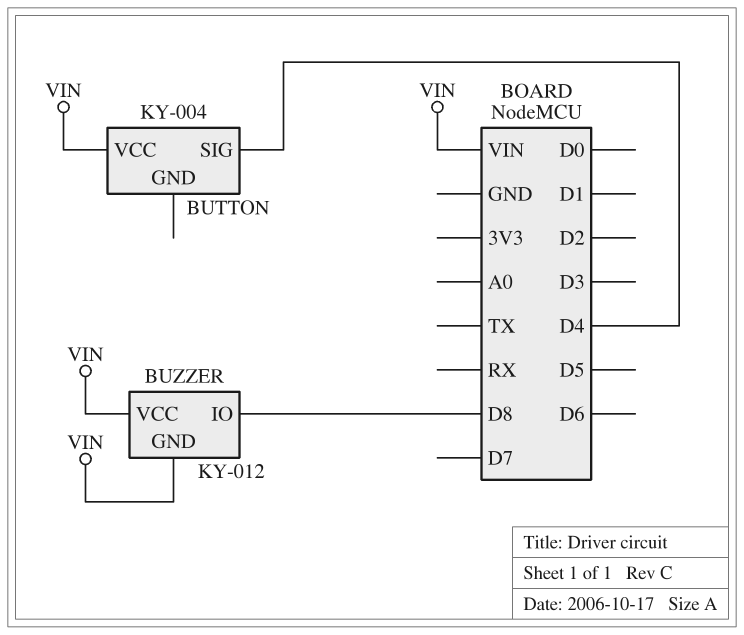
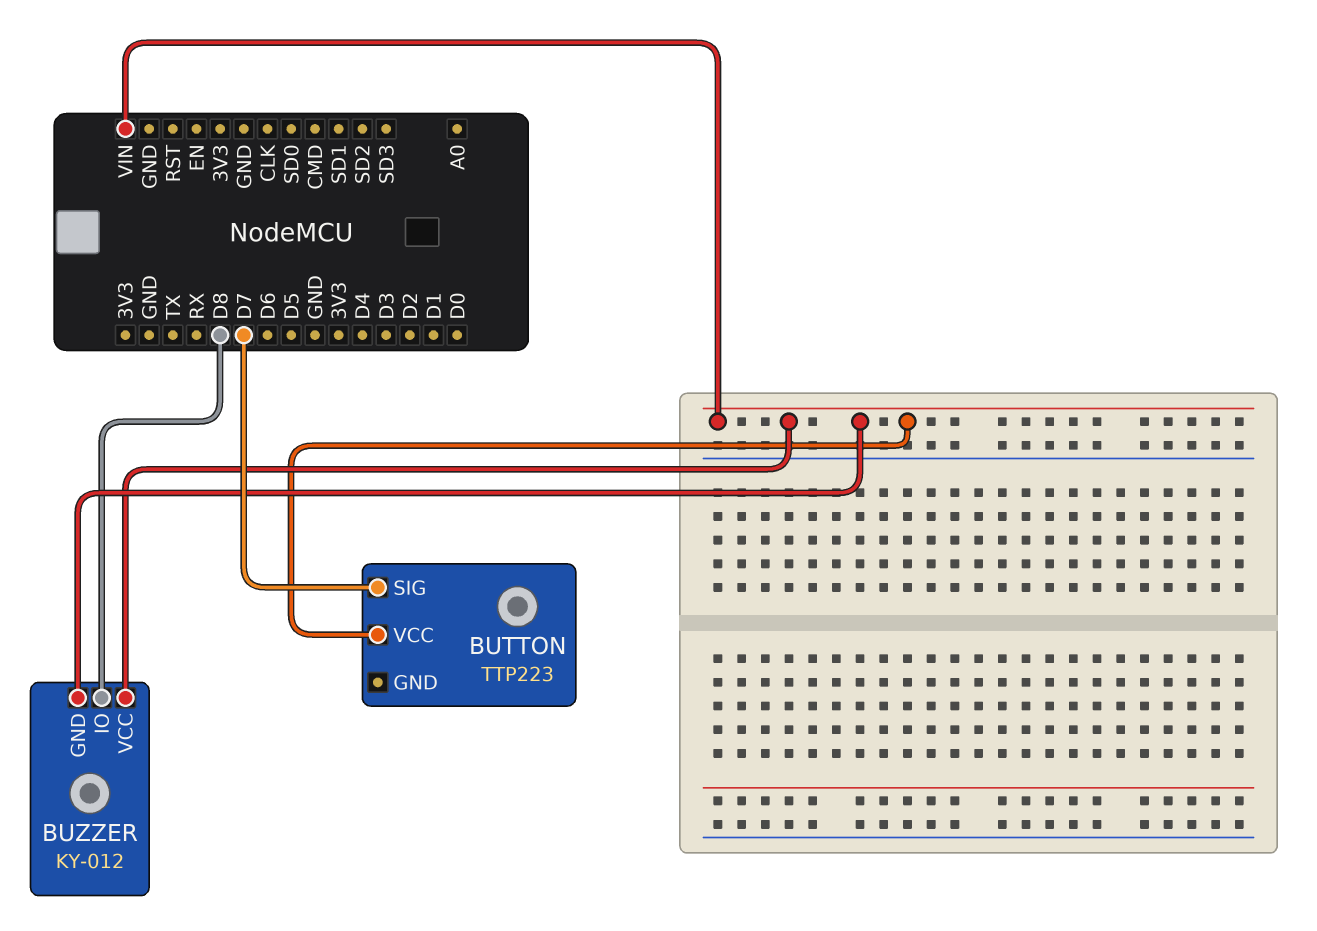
BUTTON: KY-004 -> TTP223
BUTTON pin SIG: D4 -> D7

